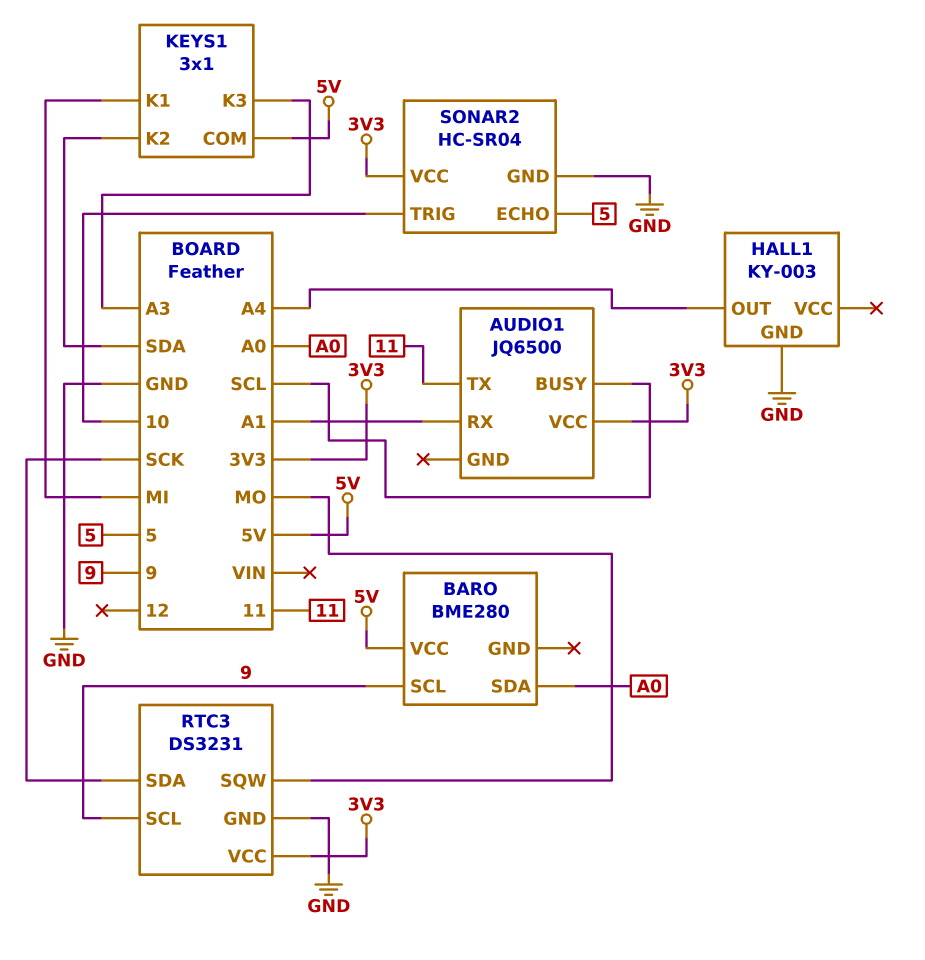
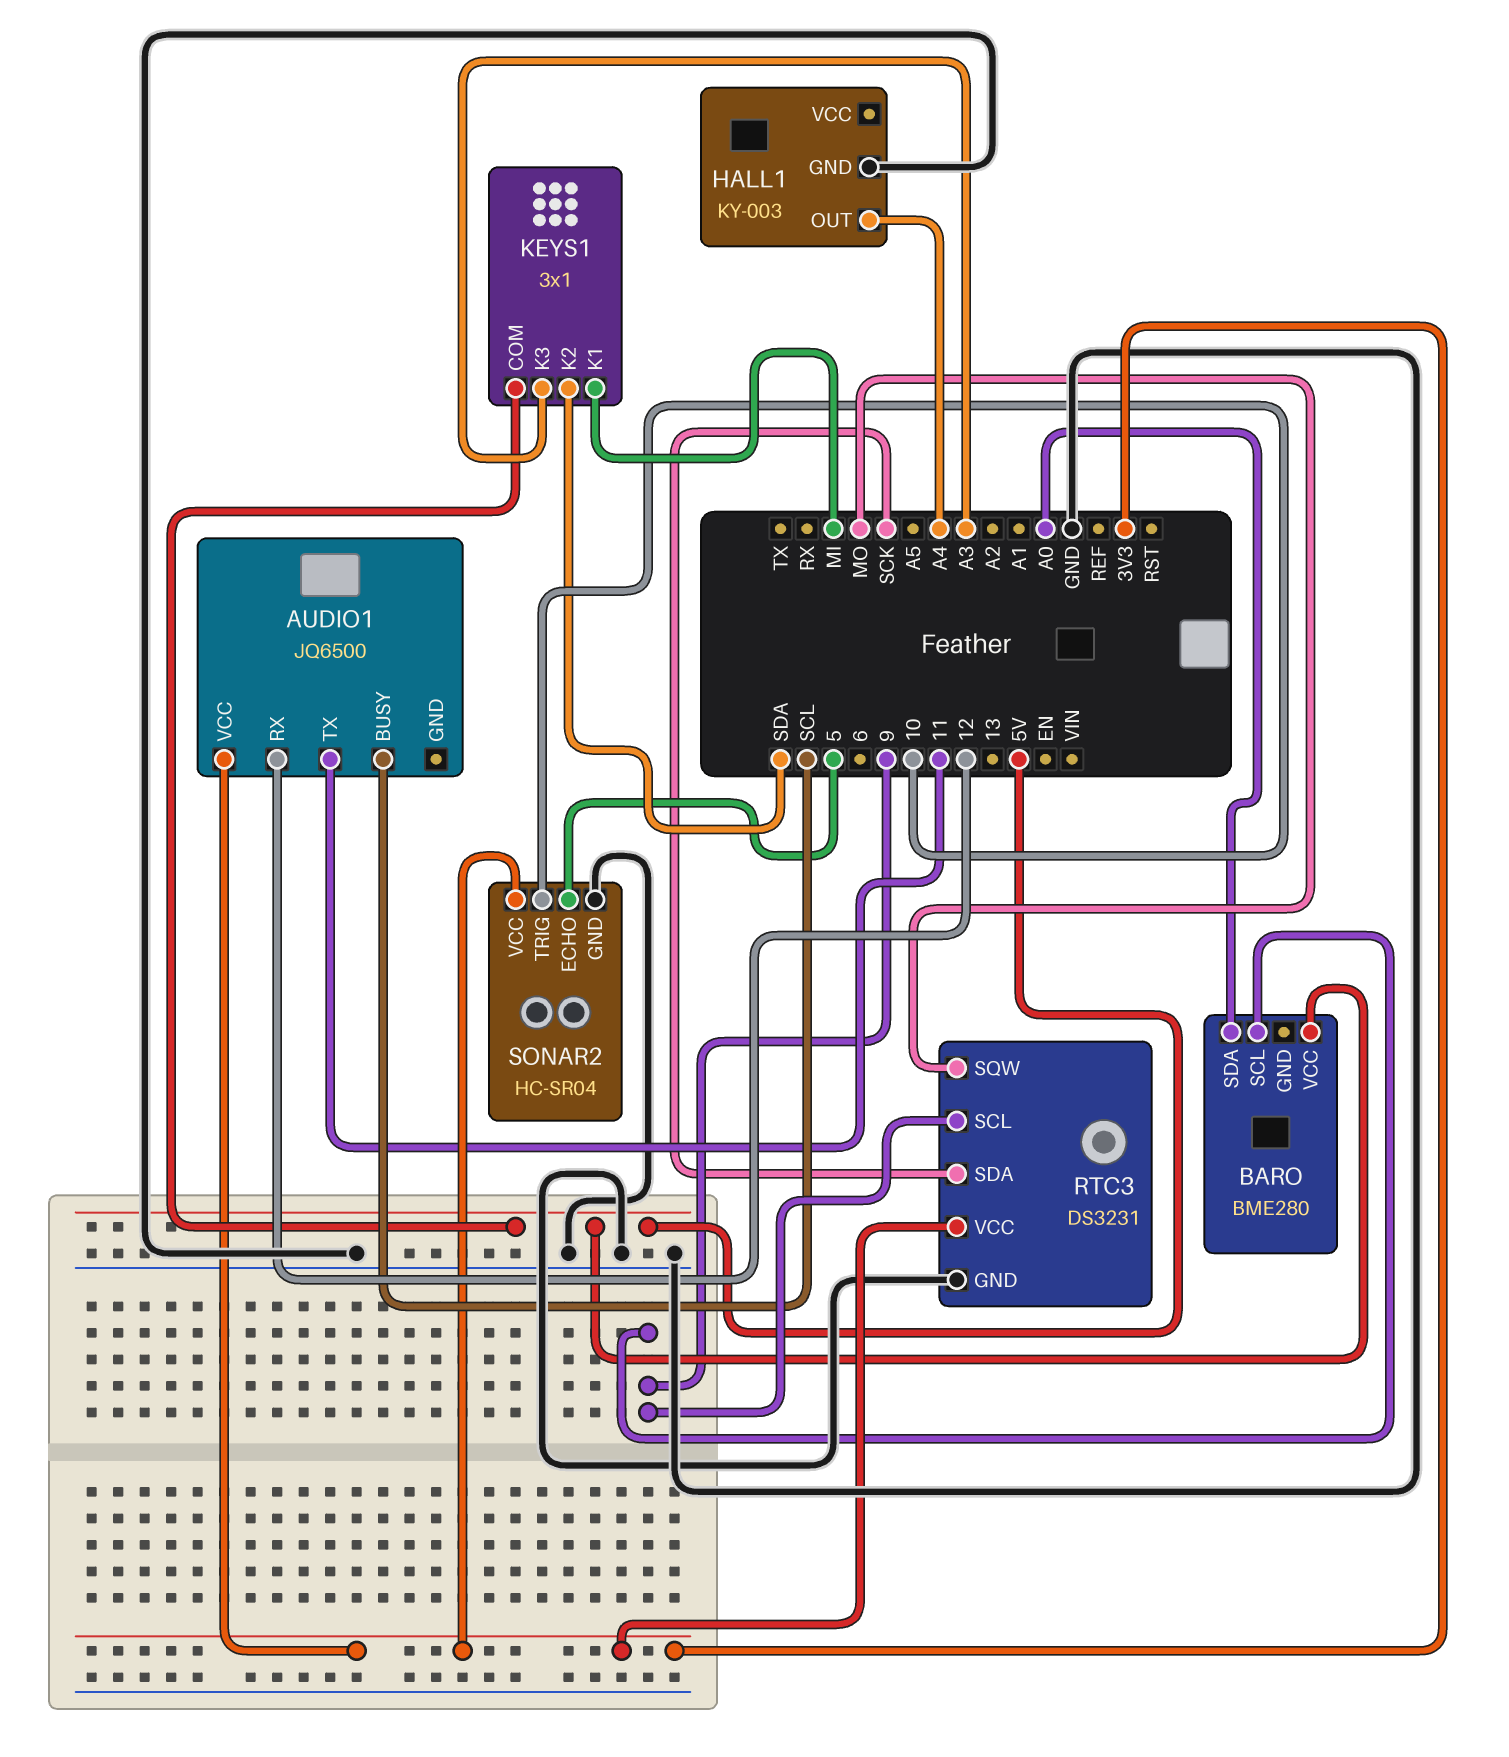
AUDIO1 pin RX: A1 -> 12

